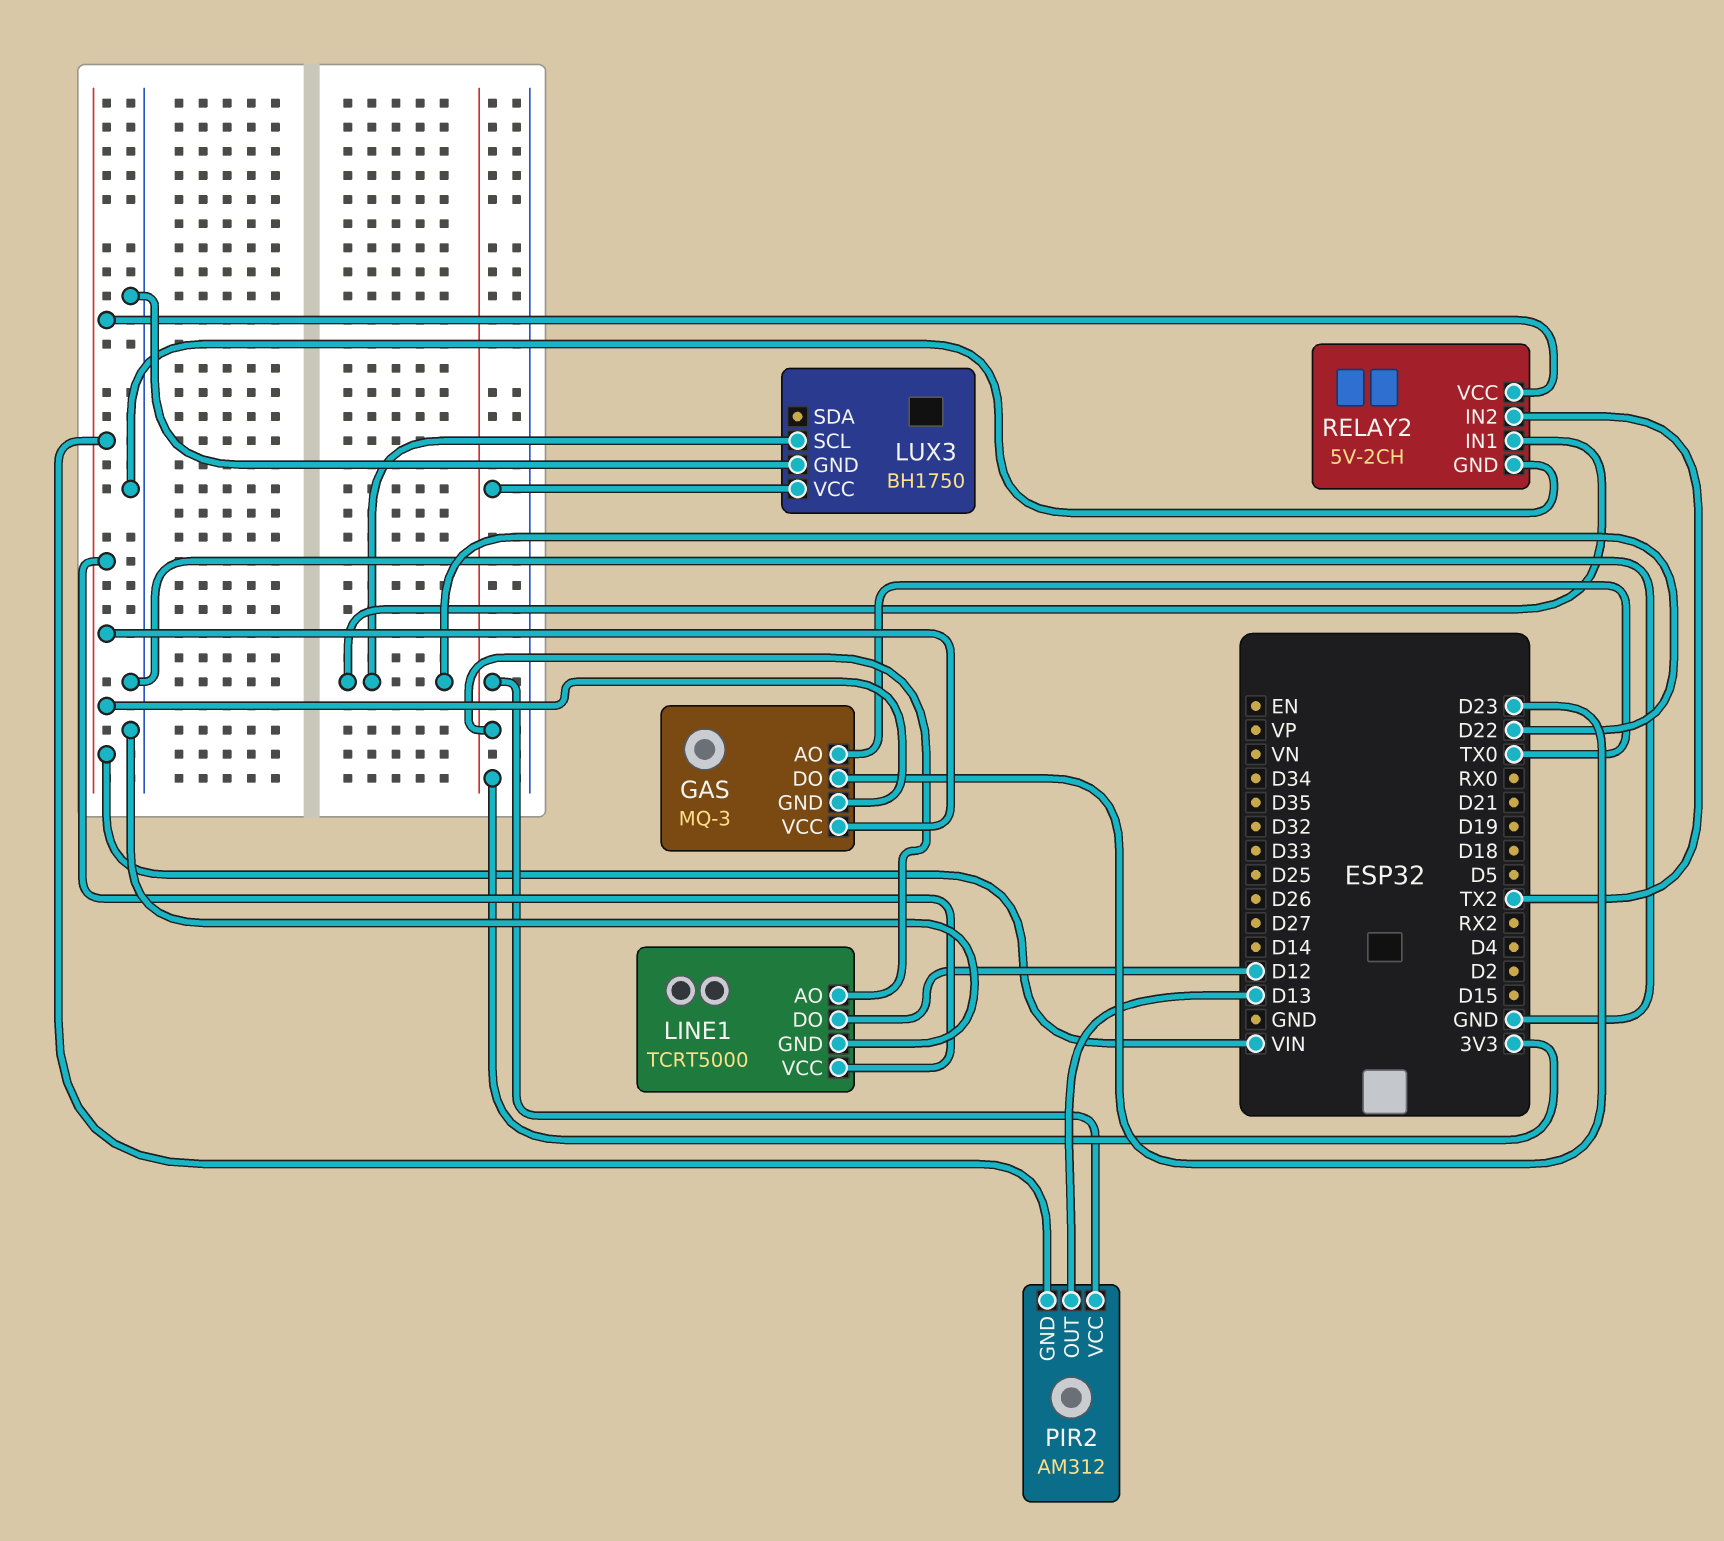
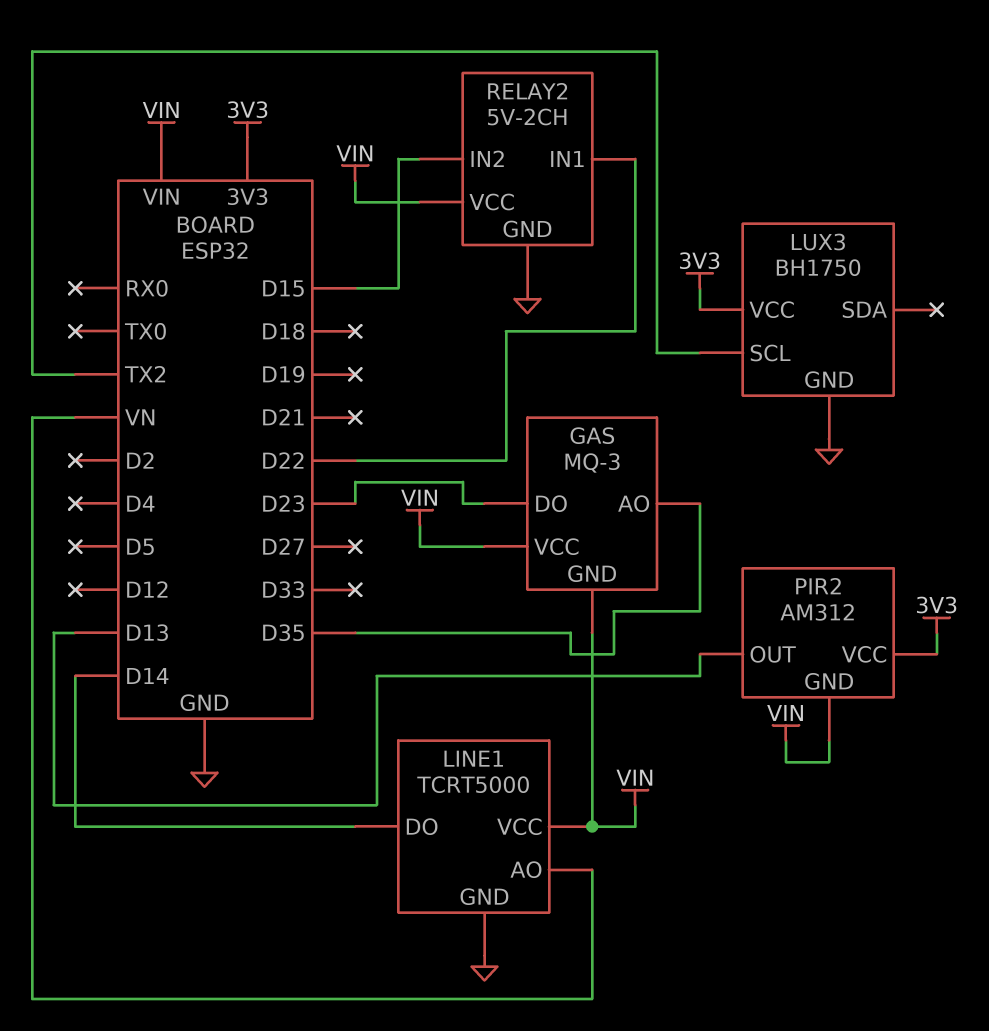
GAS pin AO: TX0 -> D35
LINE1 pin AO: 3V3 -> VN
LINE1 pin DO: D12 -> D14
LUX3 pin SCL: D22 -> TX2
RELAY2 pin IN2: TX2 -> D15

